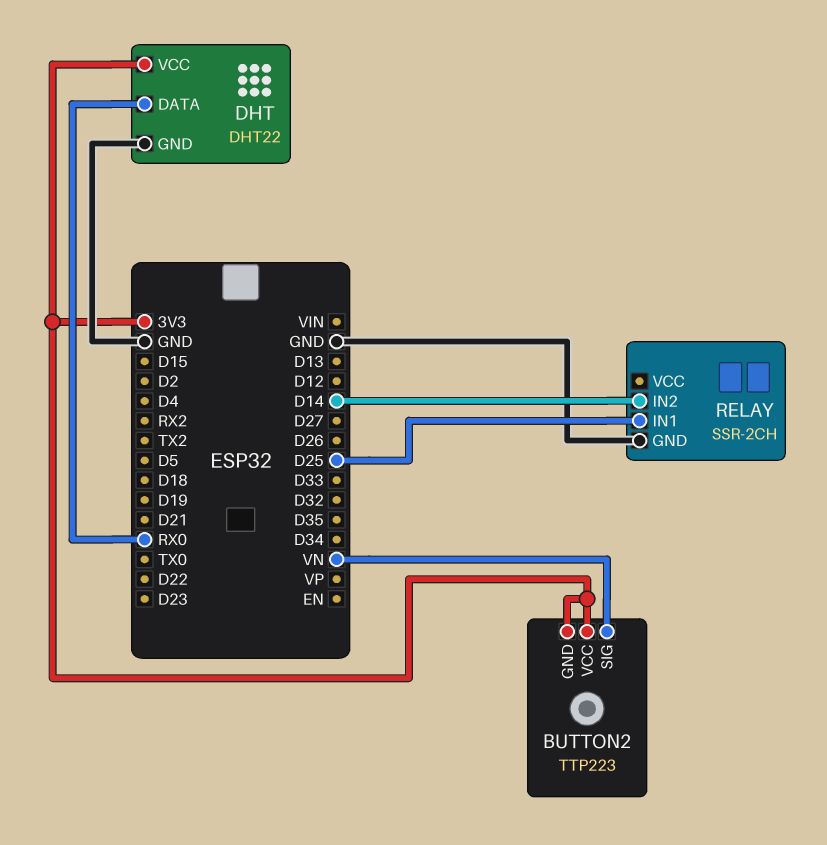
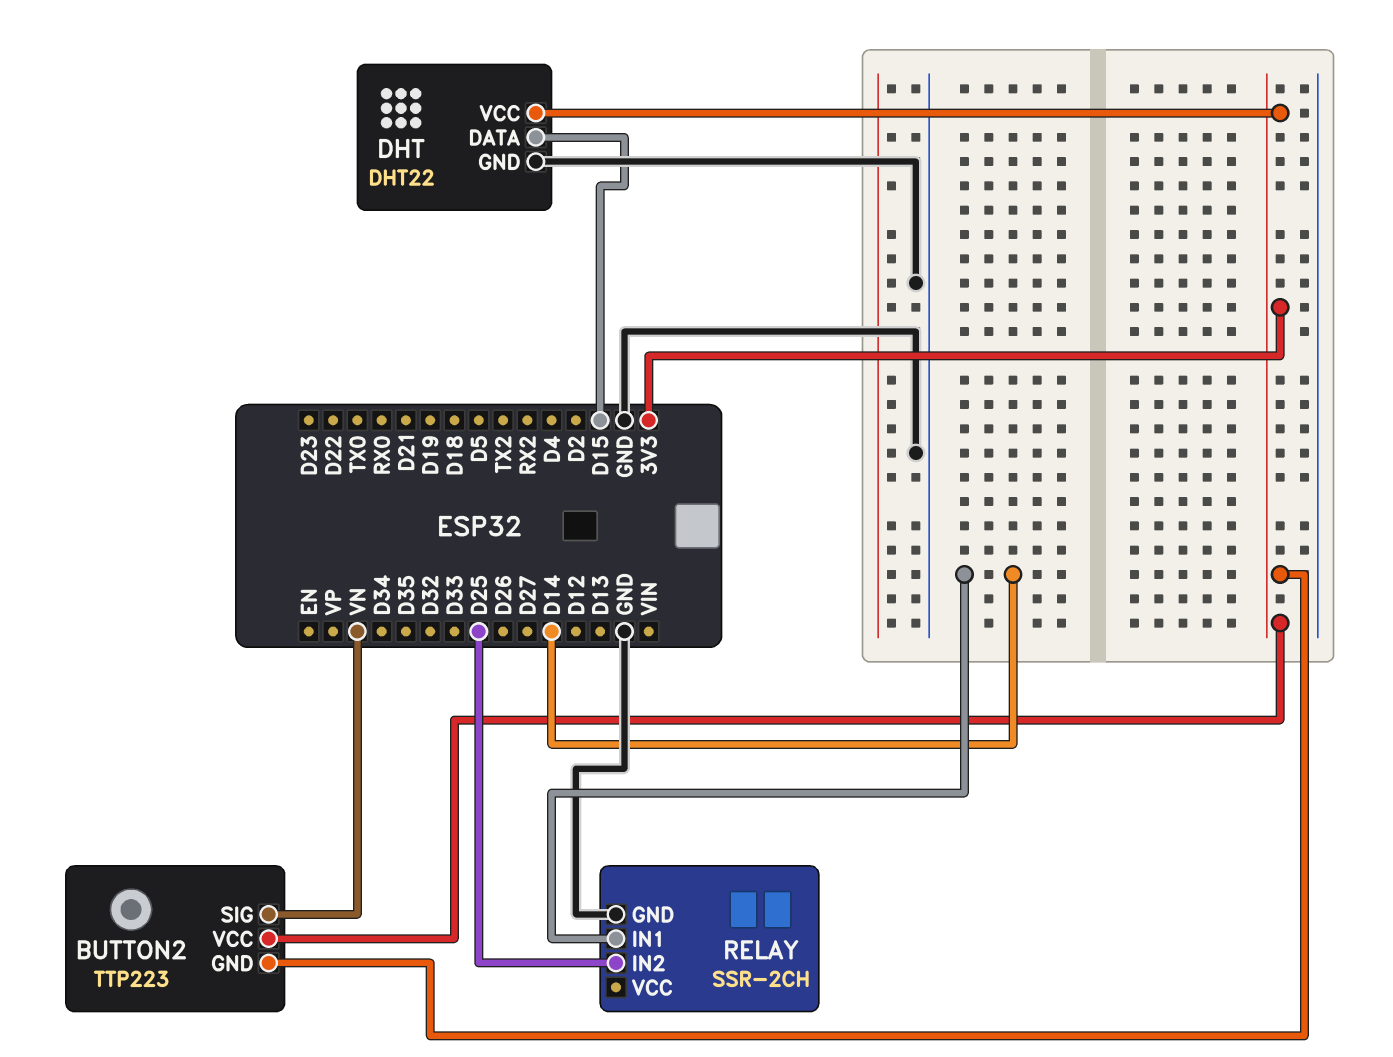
DHT pin DATA: RX0 -> D15
RELAY pin IN1: D25 -> D14
RELAY pin IN2: D14 -> D25

